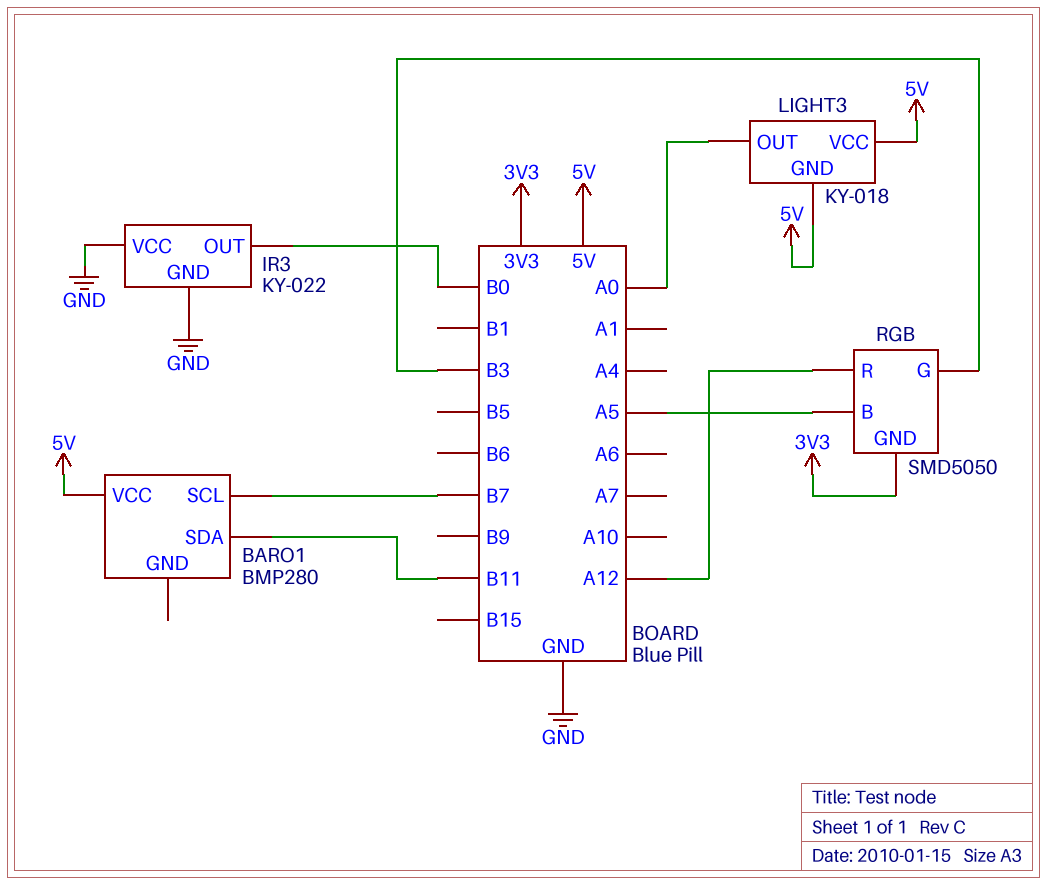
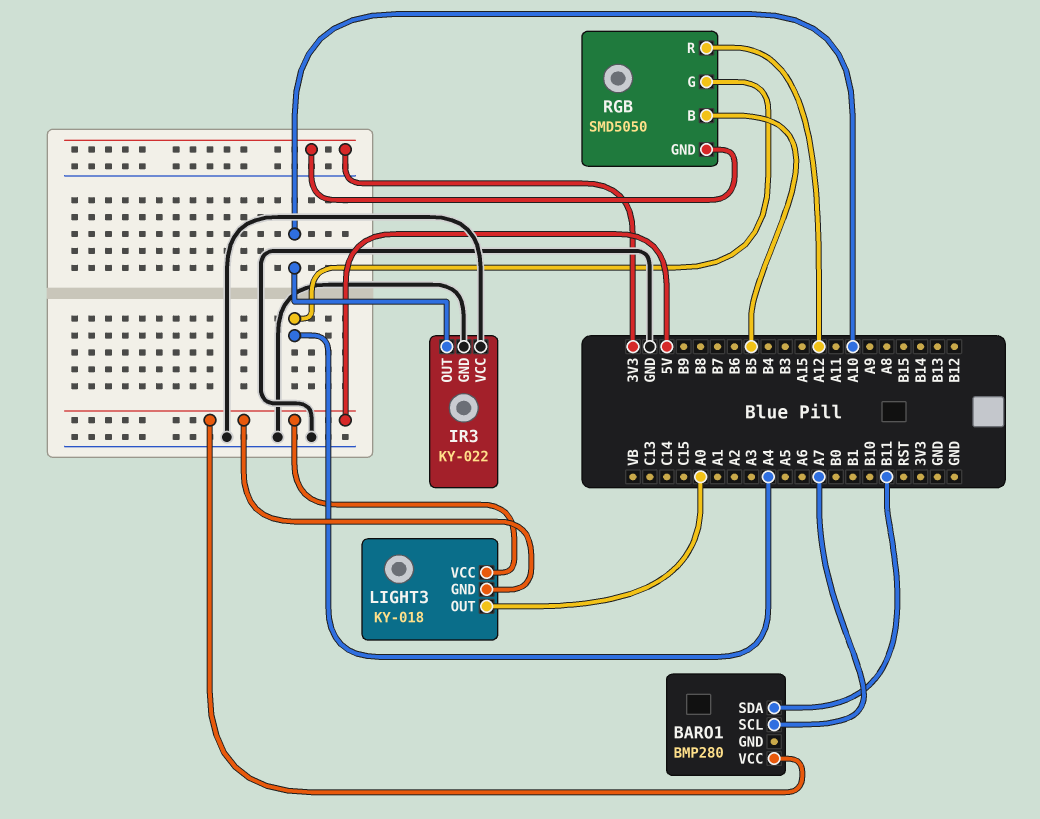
BARO1 pin SCL: B7 -> A7
IR3 pin OUT: B0 -> A10
RGB pin B: A5 -> B5
RGB pin G: B3 -> A4

